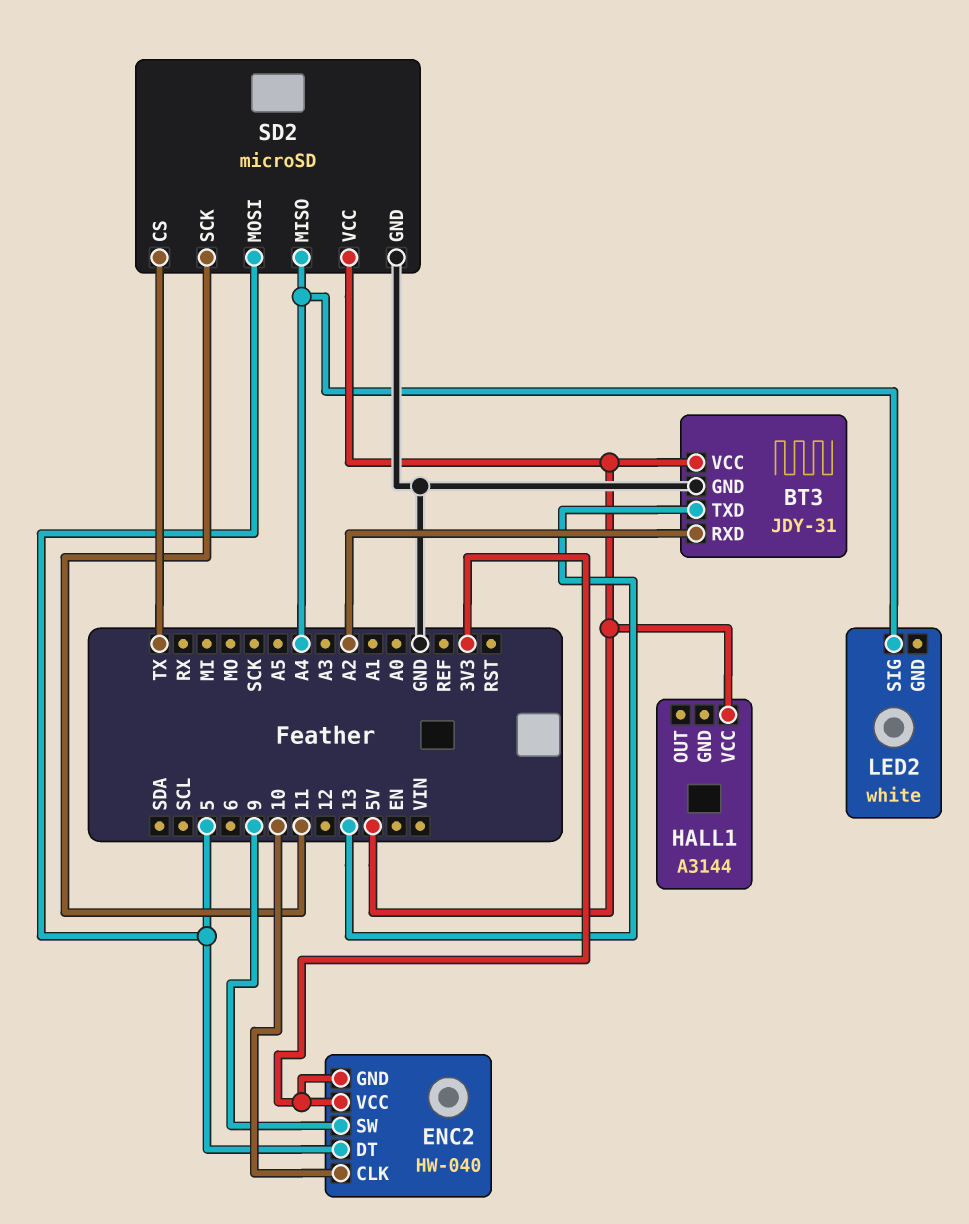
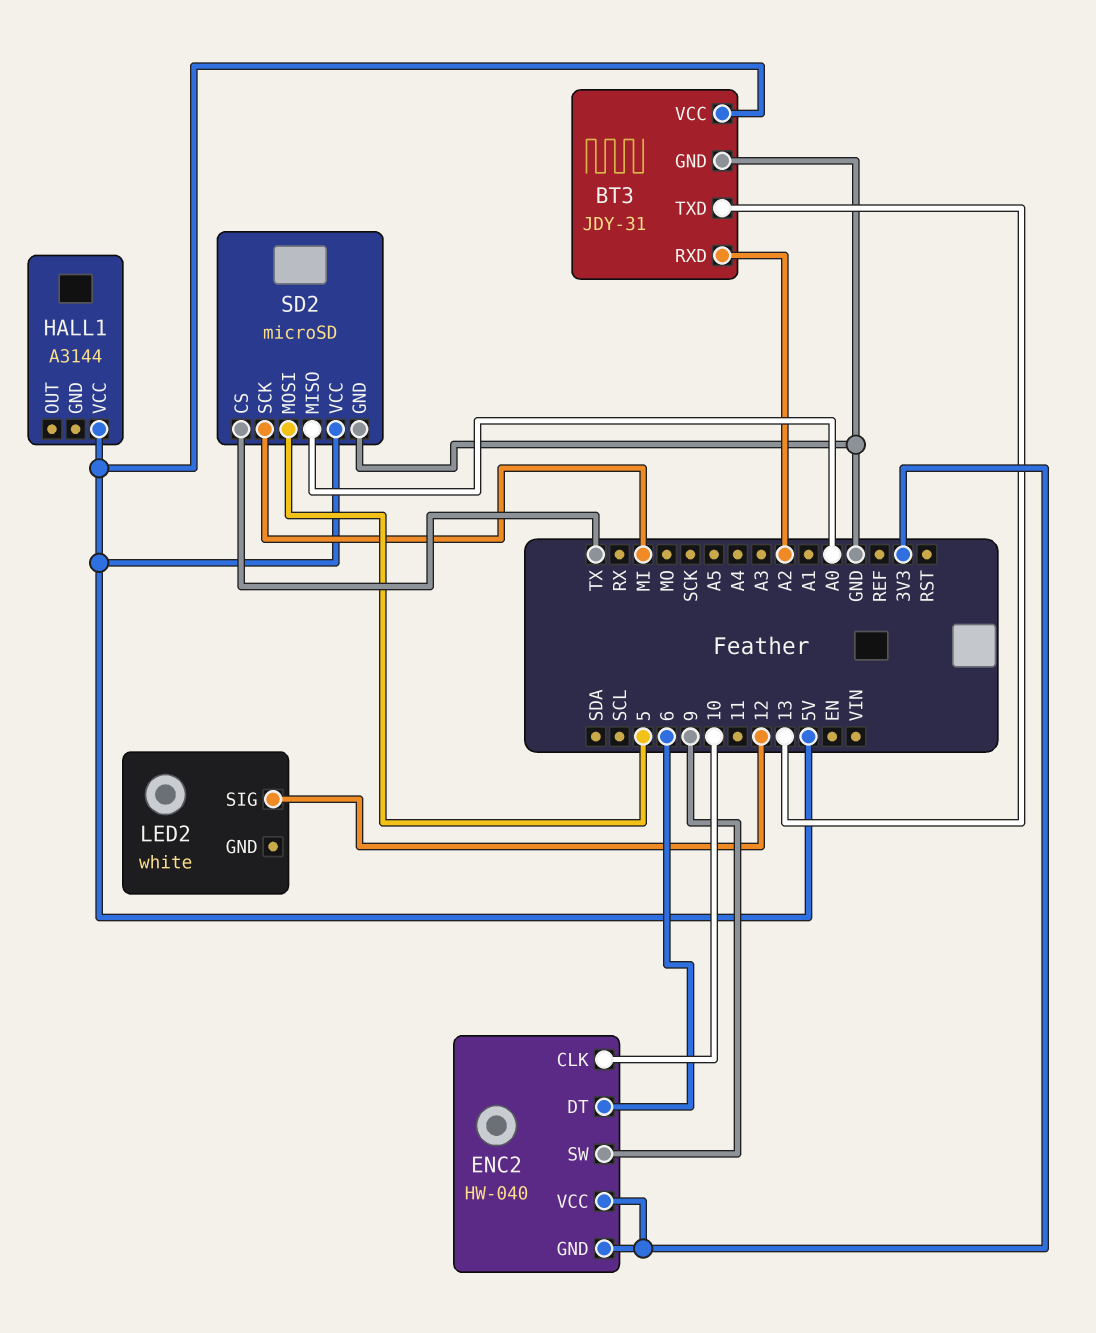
ENC2 pin DT: 5 -> 6
LED2 pin SIG: A4 -> 12
SD2 pin MISO: A4 -> A0
SD2 pin SCK: 11 -> MI

